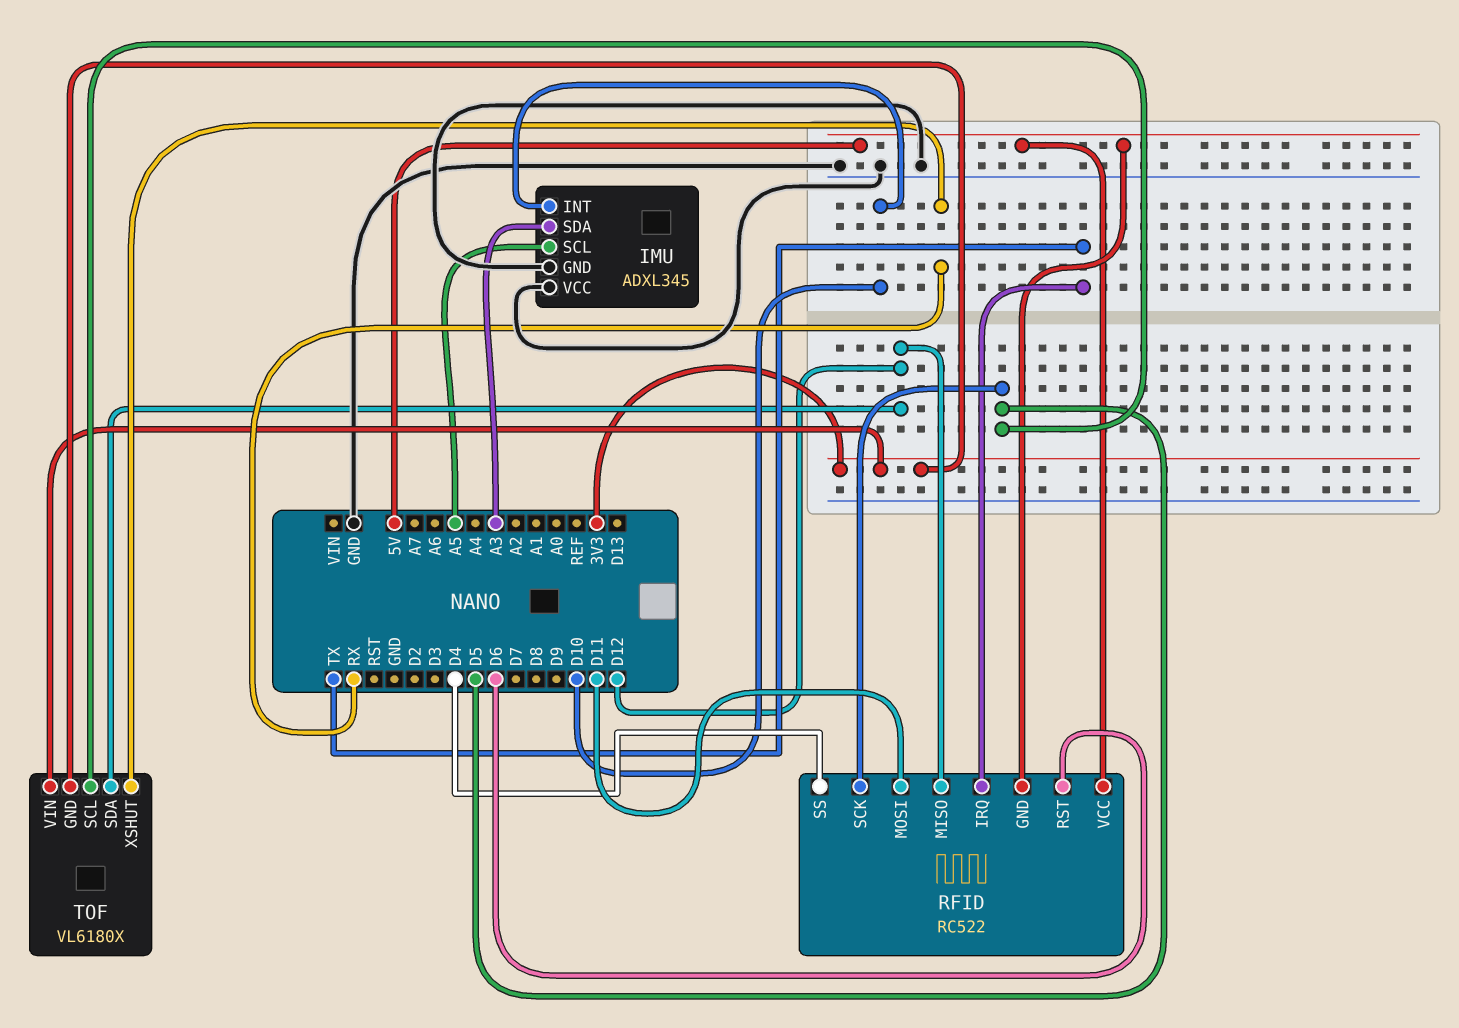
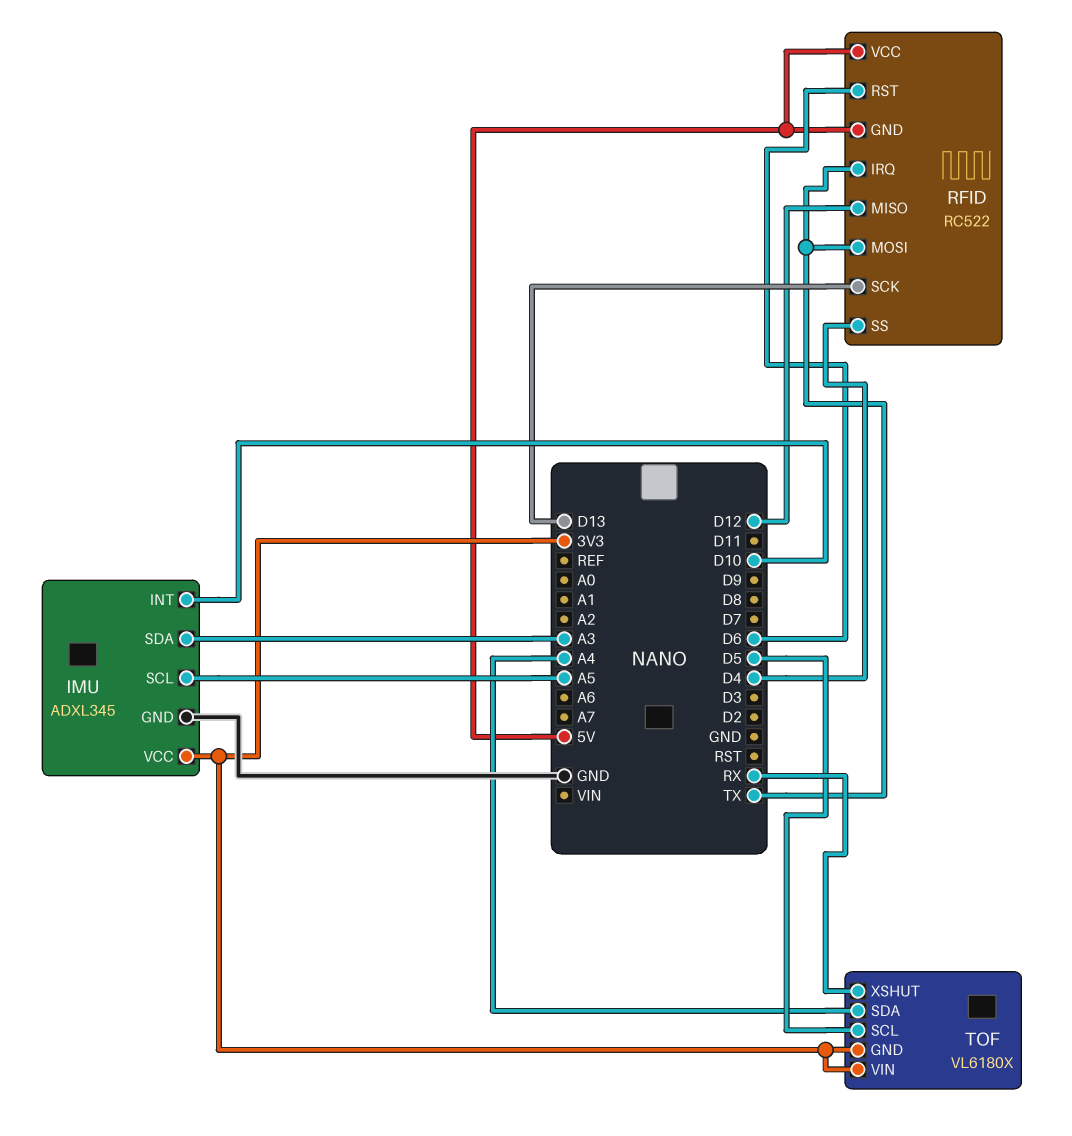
IMU pin VCC: GND -> 3V3
RFID pin MOSI: D11 -> TX
RFID pin SCK: D5 -> D13
TOF pin SDA: D12 -> A4

